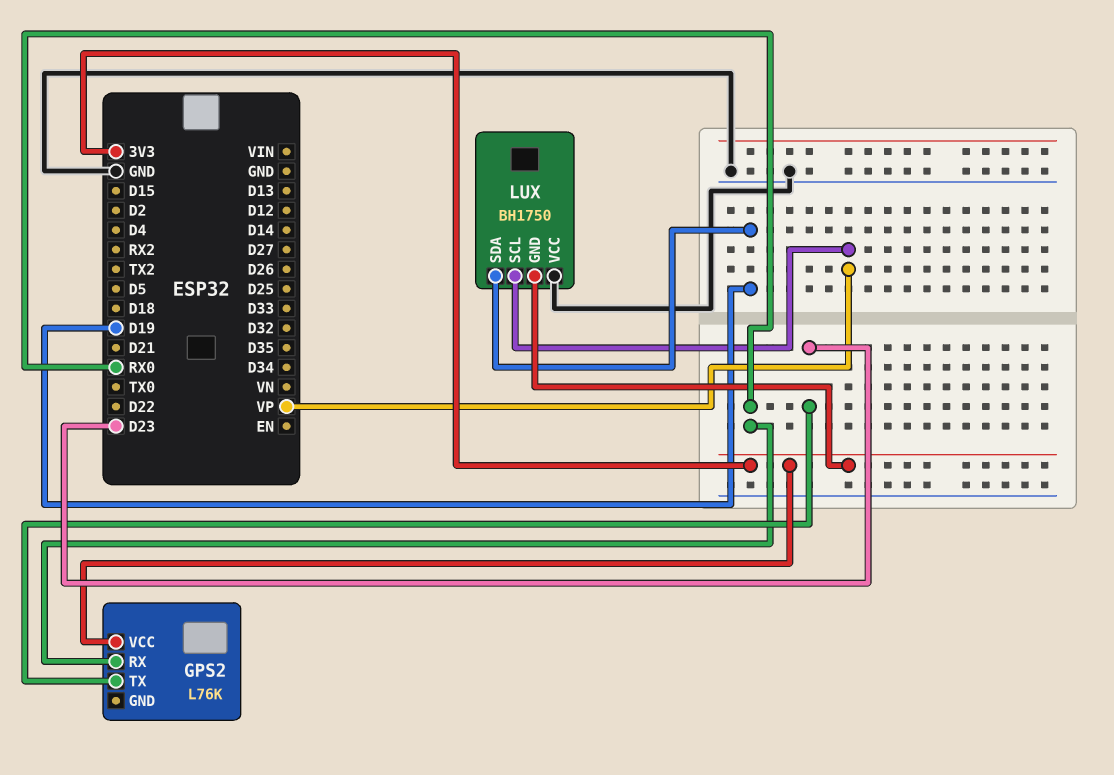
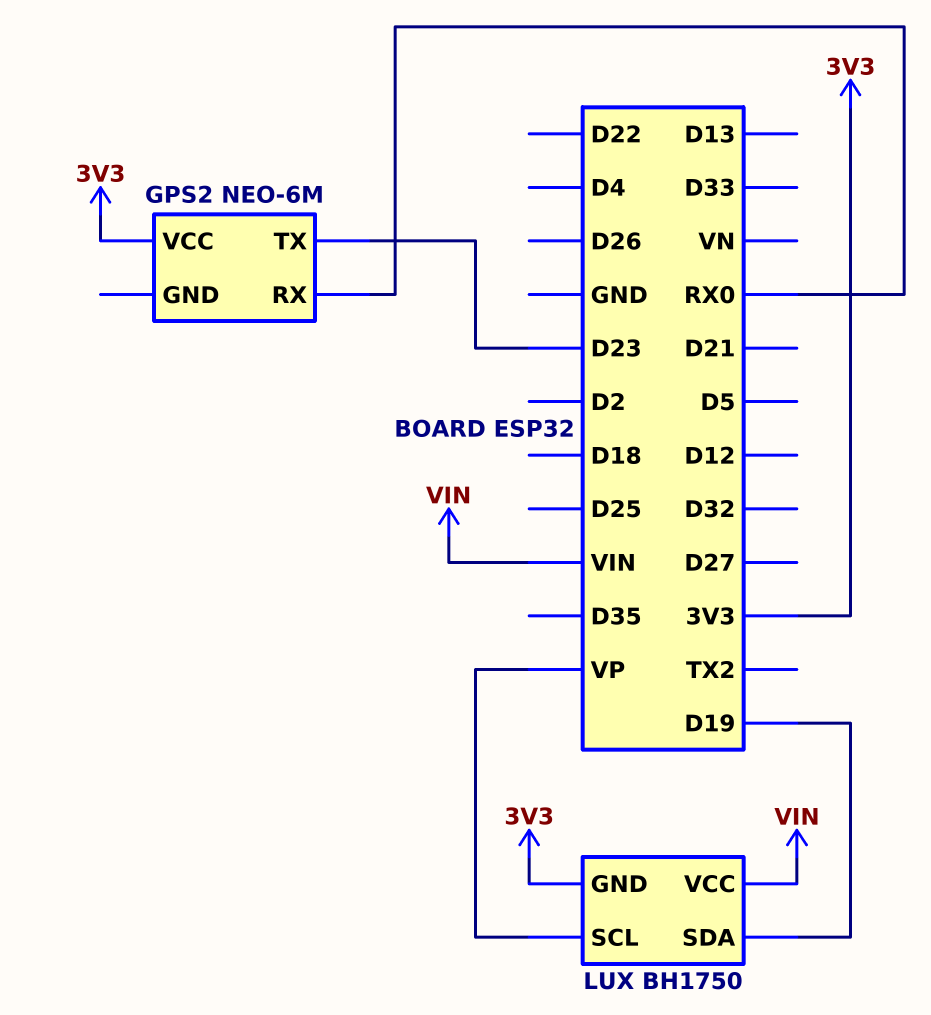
GPS2: L76K -> NEO-6M
LUX pin VCC: GND -> VIN

